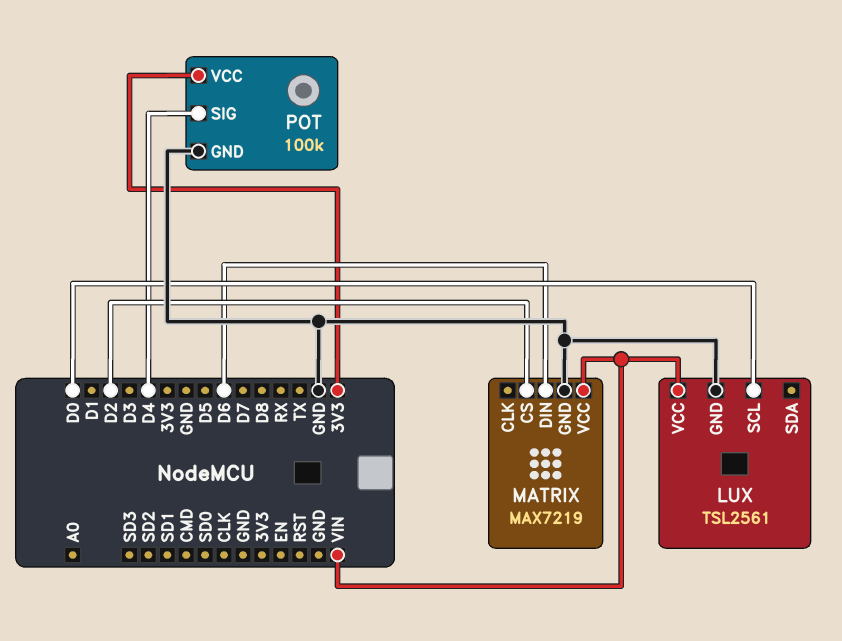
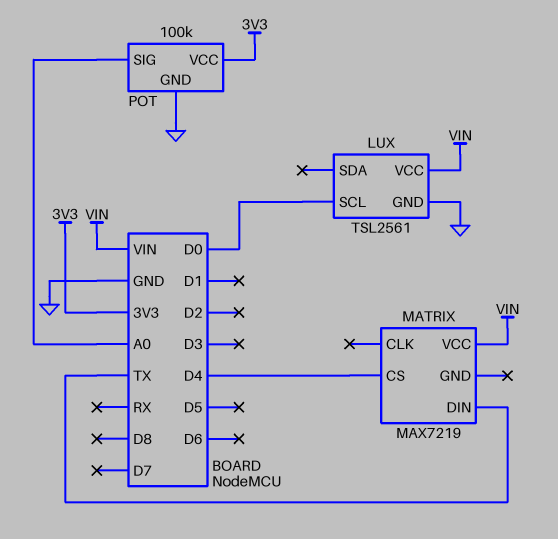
MATRIX pin CS: D2 -> D4
MATRIX pin DIN: D6 -> TX
MATRIX pin GND: GND -> none
POT pin SIG: D4 -> A0

